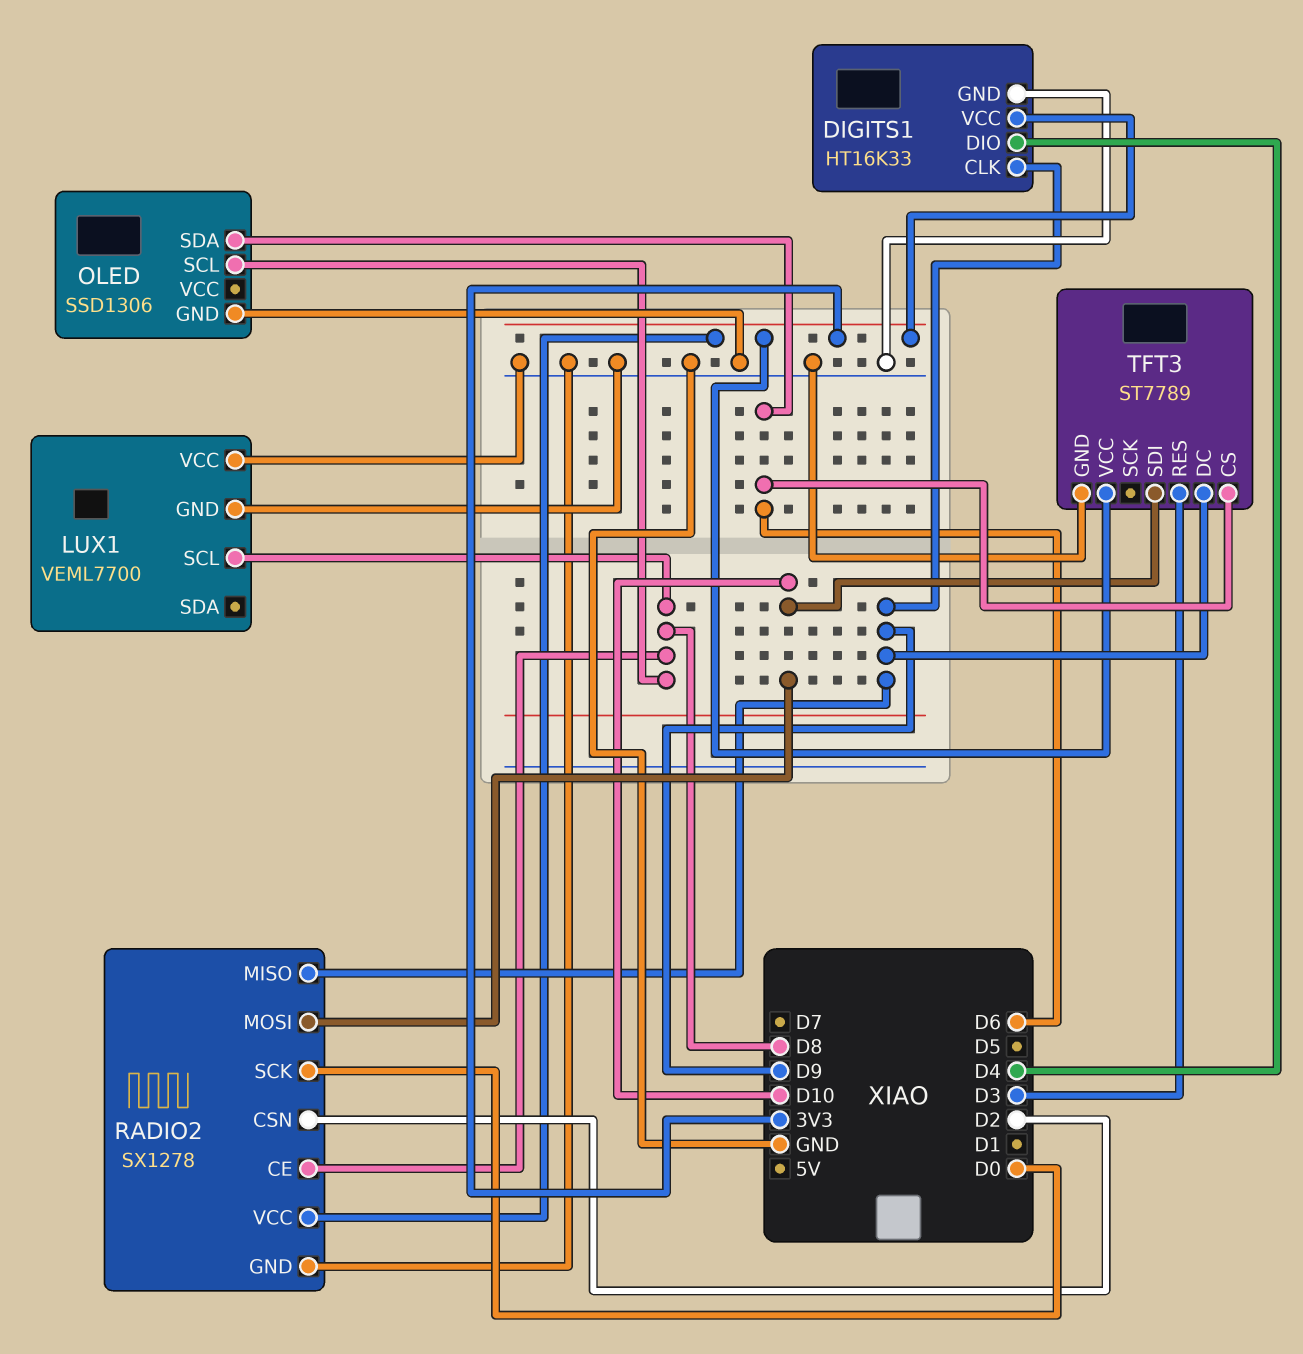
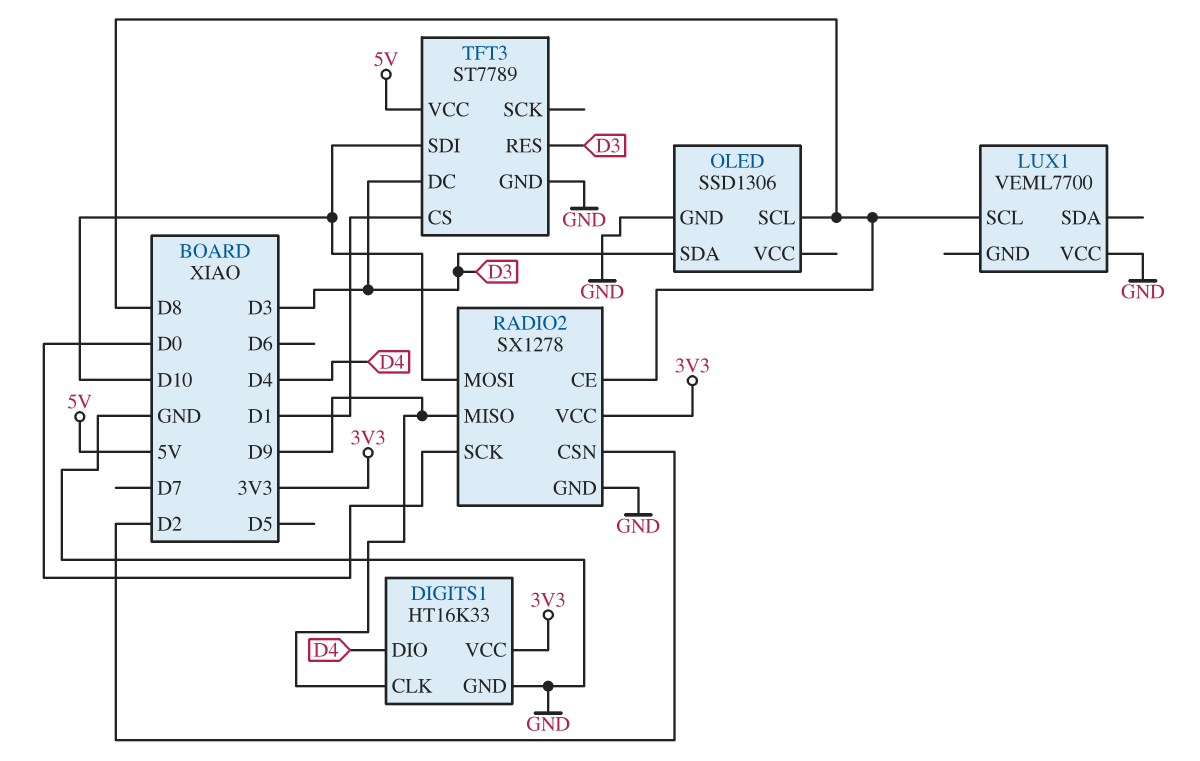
LUX1 pin GND: GND -> none
OLED pin SDA: D6 -> D3
TFT3 pin CS: D6 -> D1
TFT3 pin DC: D9 -> D3
TFT3 pin VCC: 3V3 -> 5V

